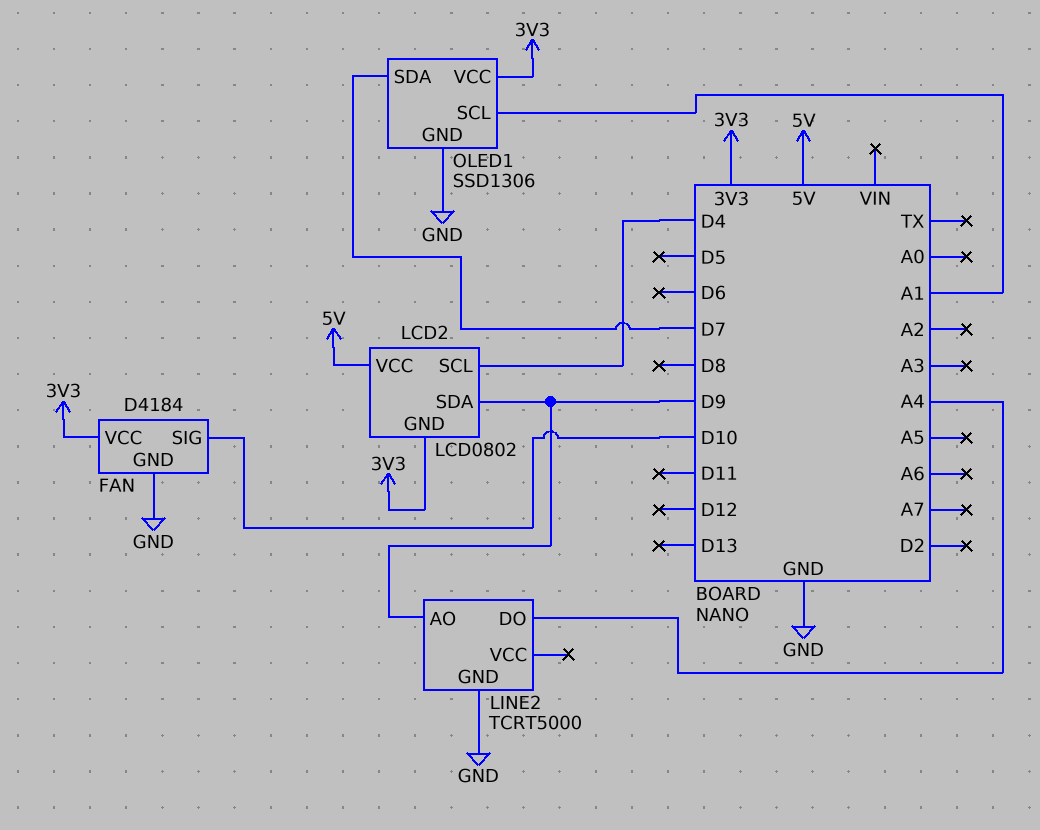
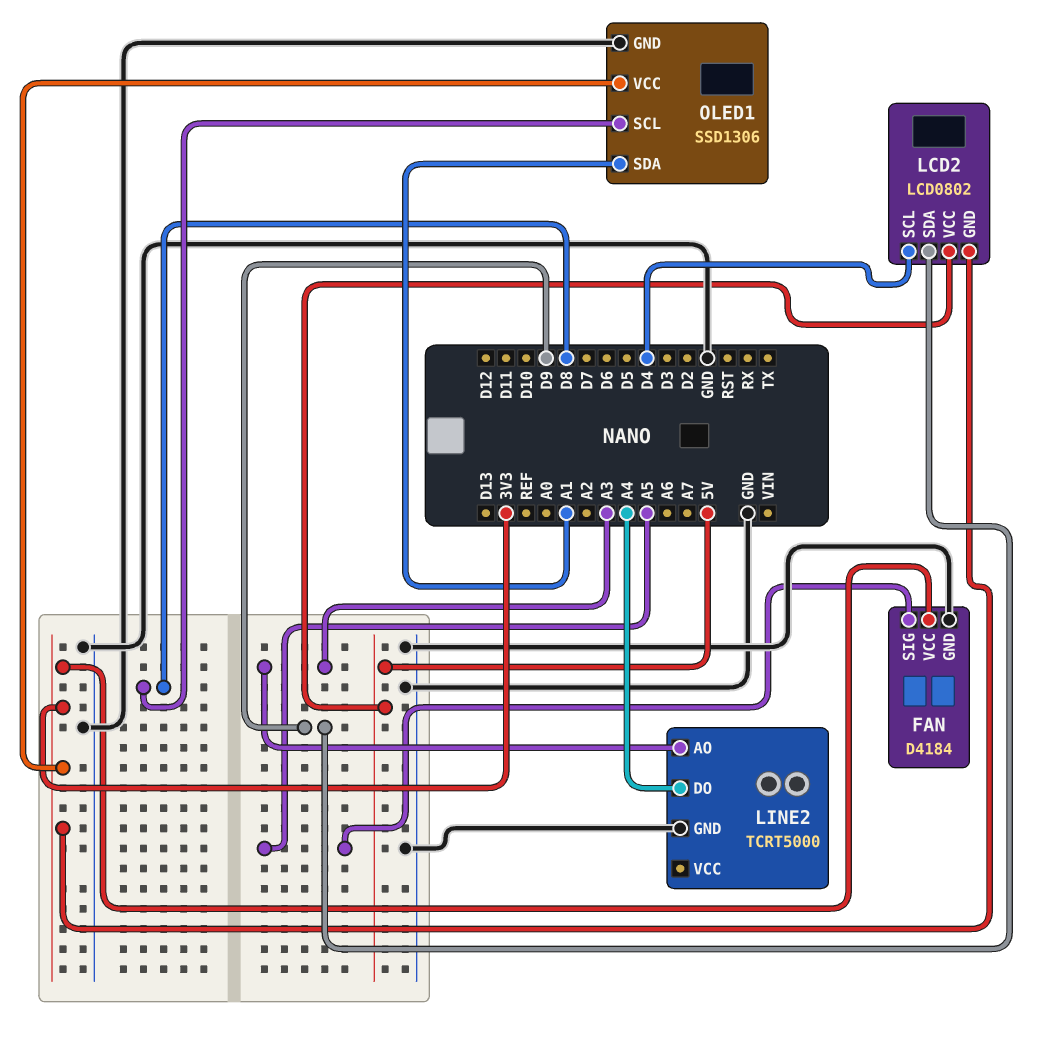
FAN pin SIG: D10 -> A5
LINE2 pin AO: D9 -> A3
OLED1 pin SCL: A1 -> D8
OLED1 pin SDA: D7 -> A1

